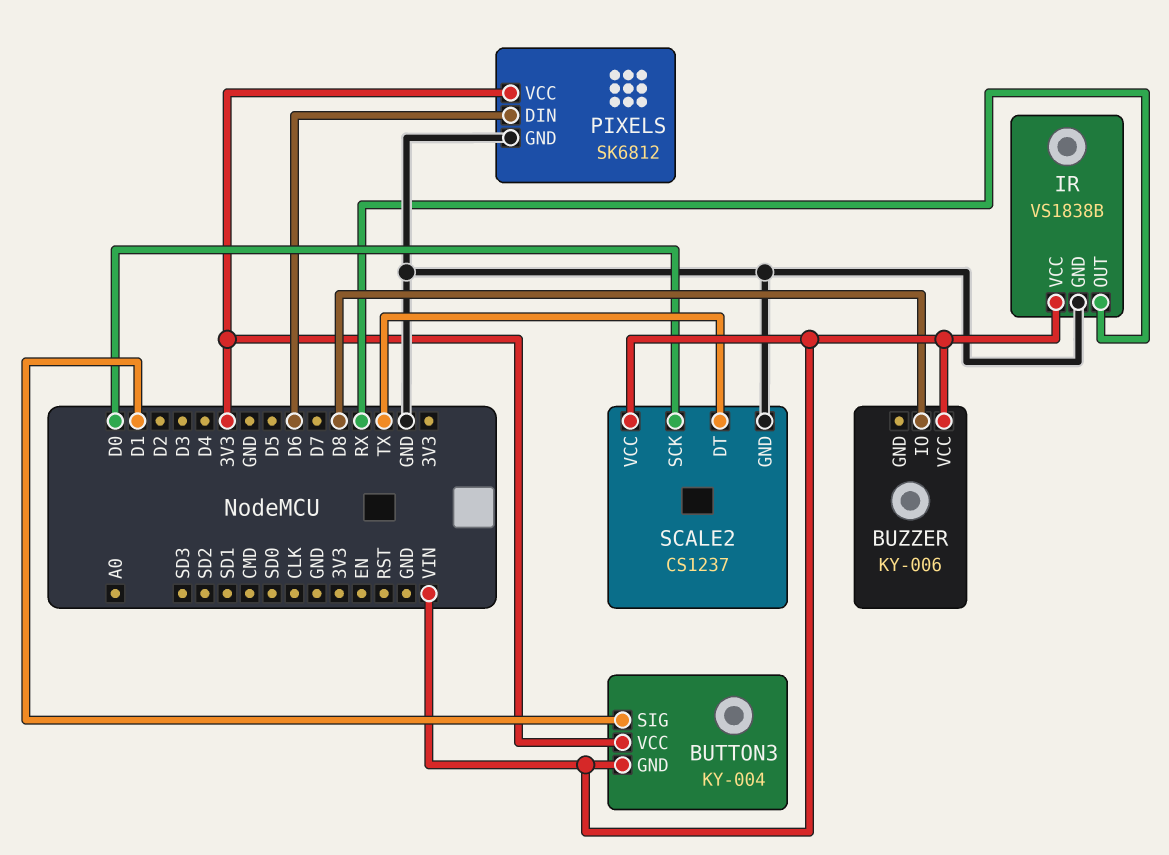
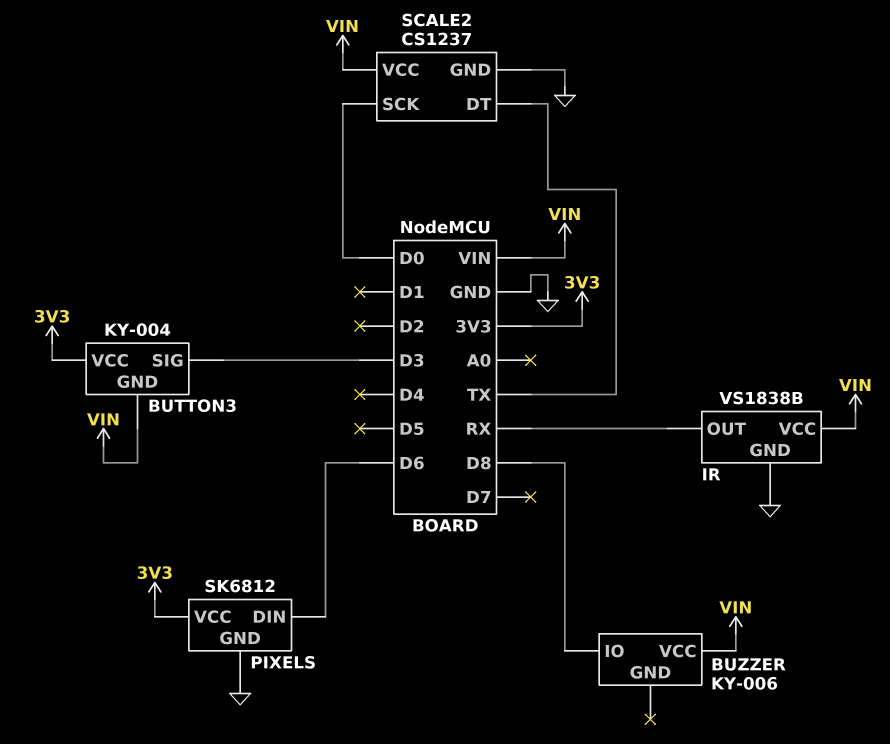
BUTTON3 pin SIG: D1 -> D3

